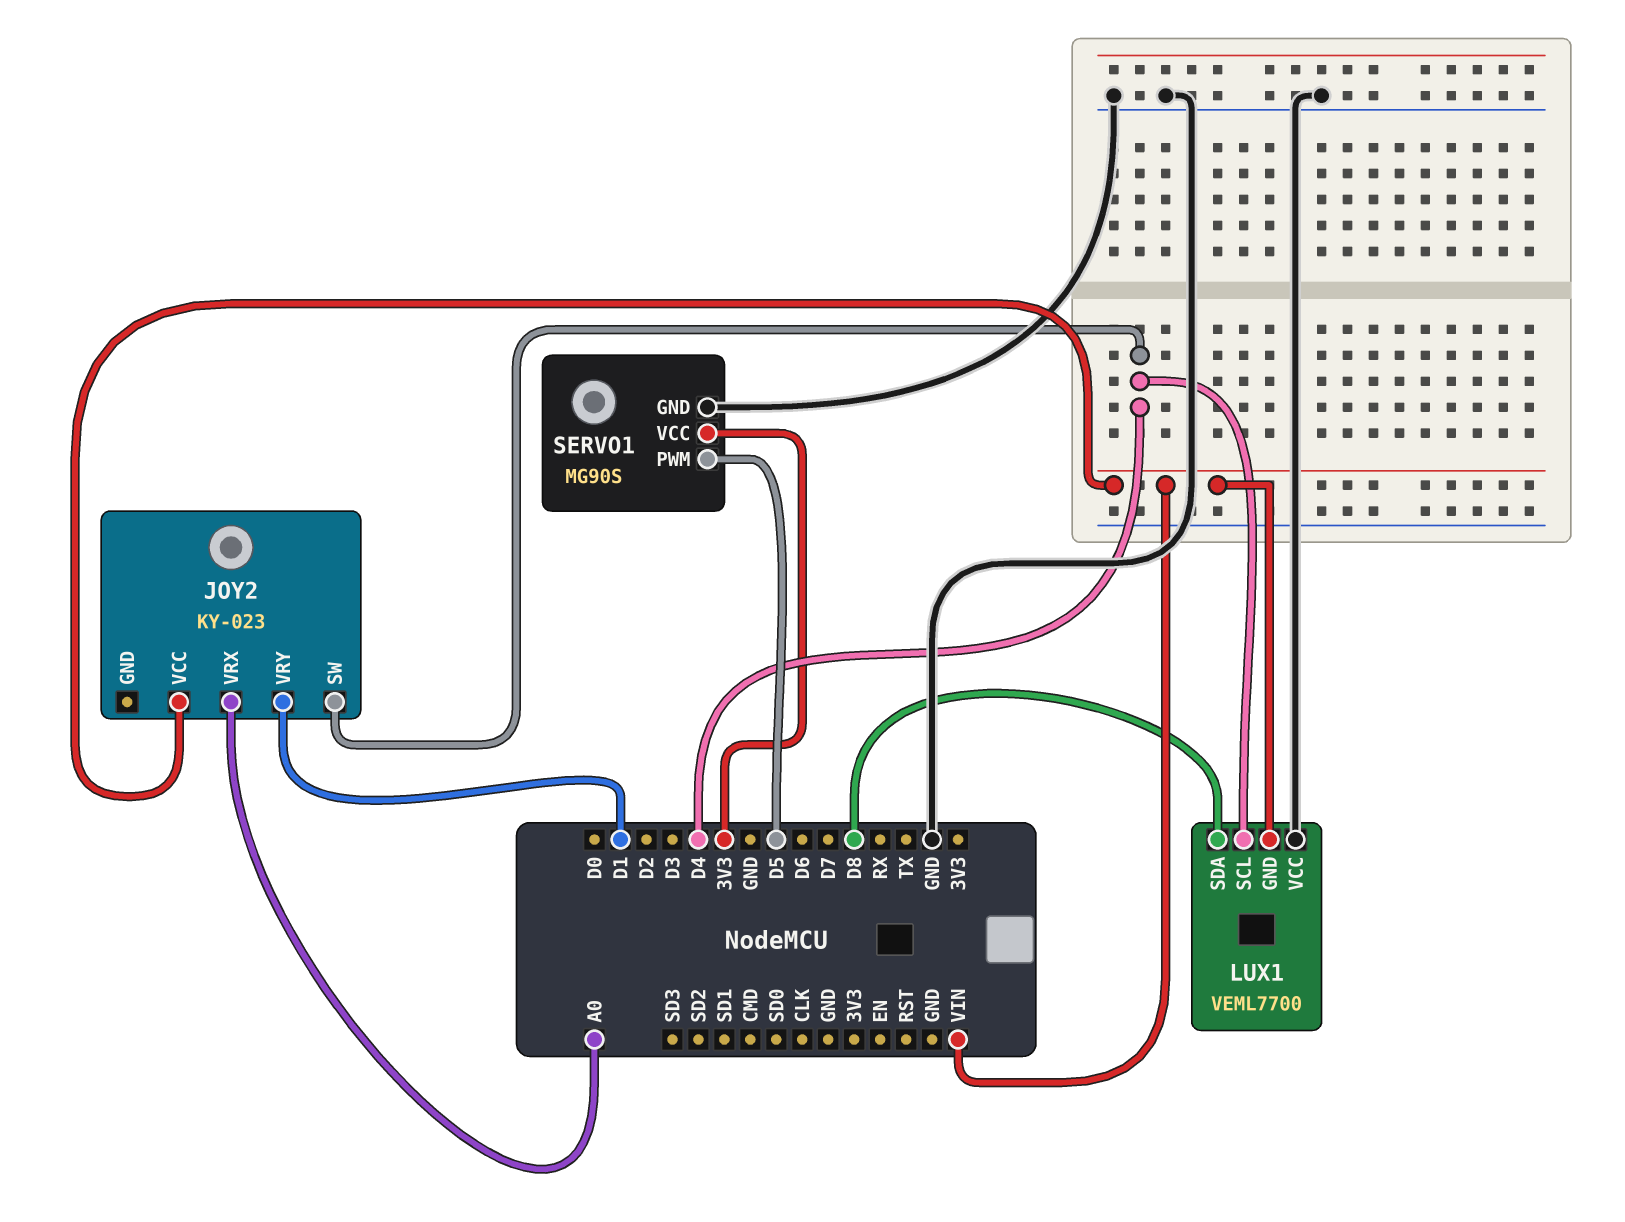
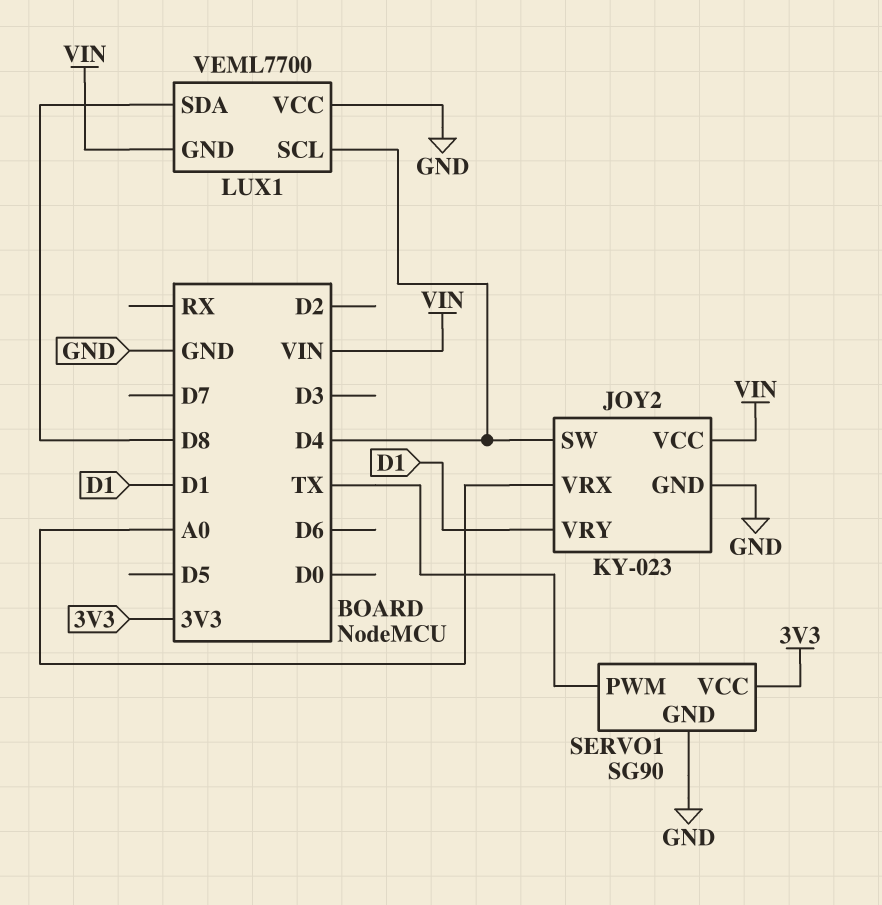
JOY2 pin GND: none -> GND
SERVO1: MG90S -> SG90
SERVO1 pin PWM: D5 -> TX

